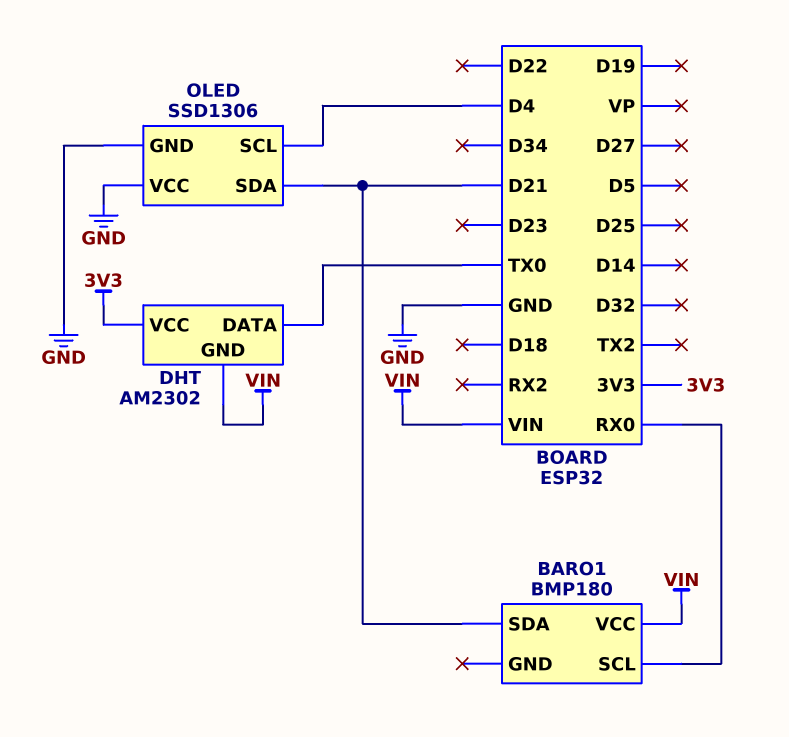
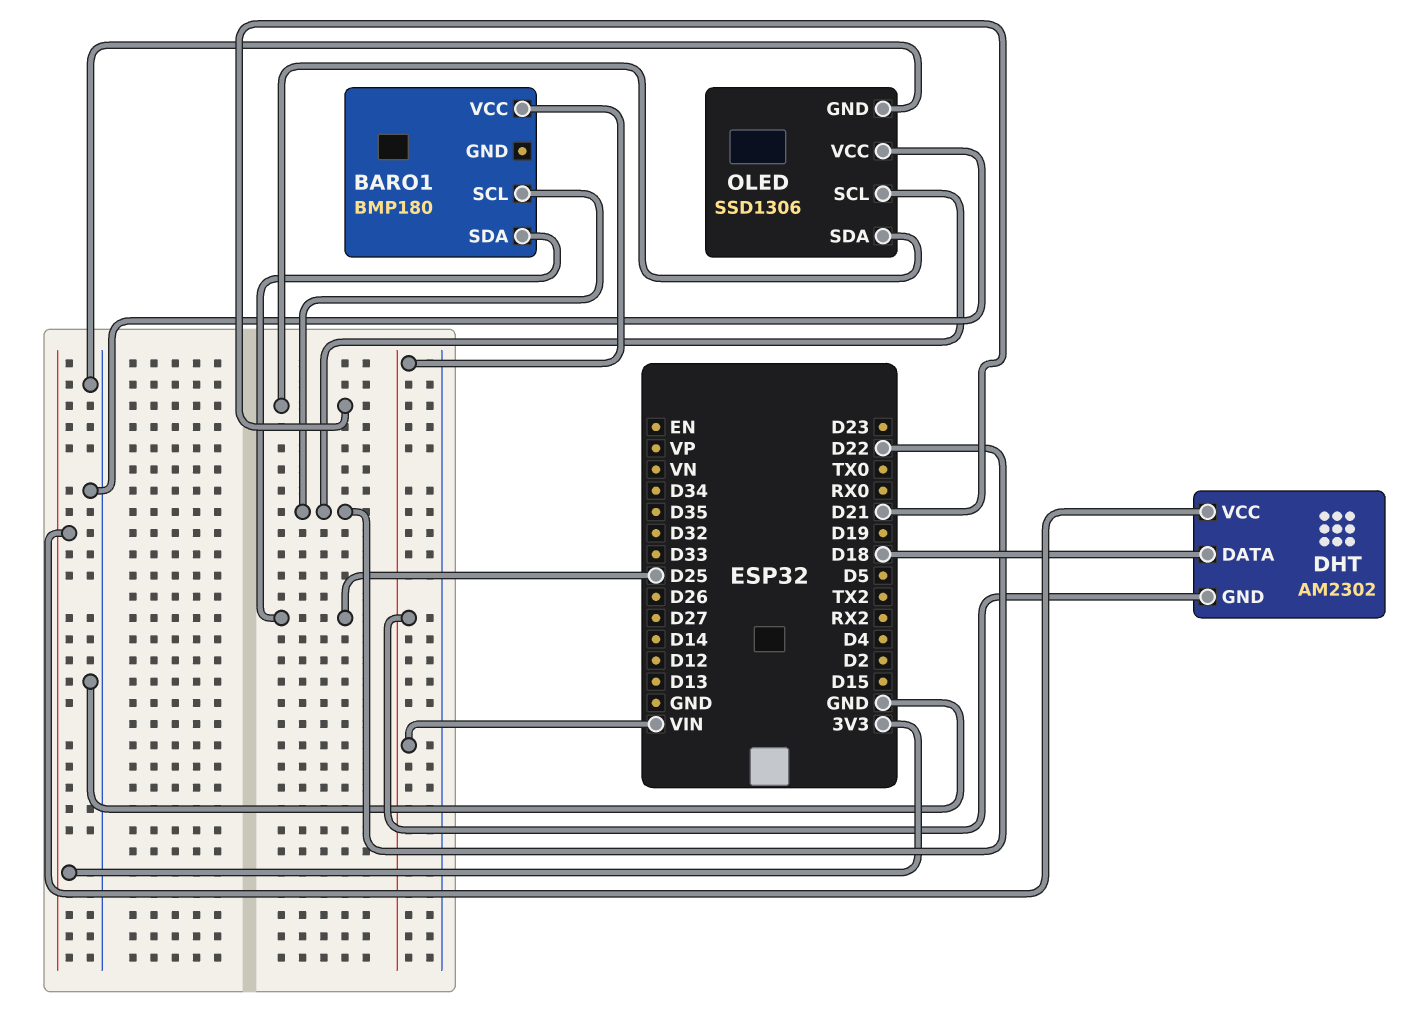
BARO1 pin SCL: RX0 -> D22
BARO1 pin SDA: D21 -> D25
DHT pin DATA: TX0 -> D18
OLED pin SCL: D4 -> D22

